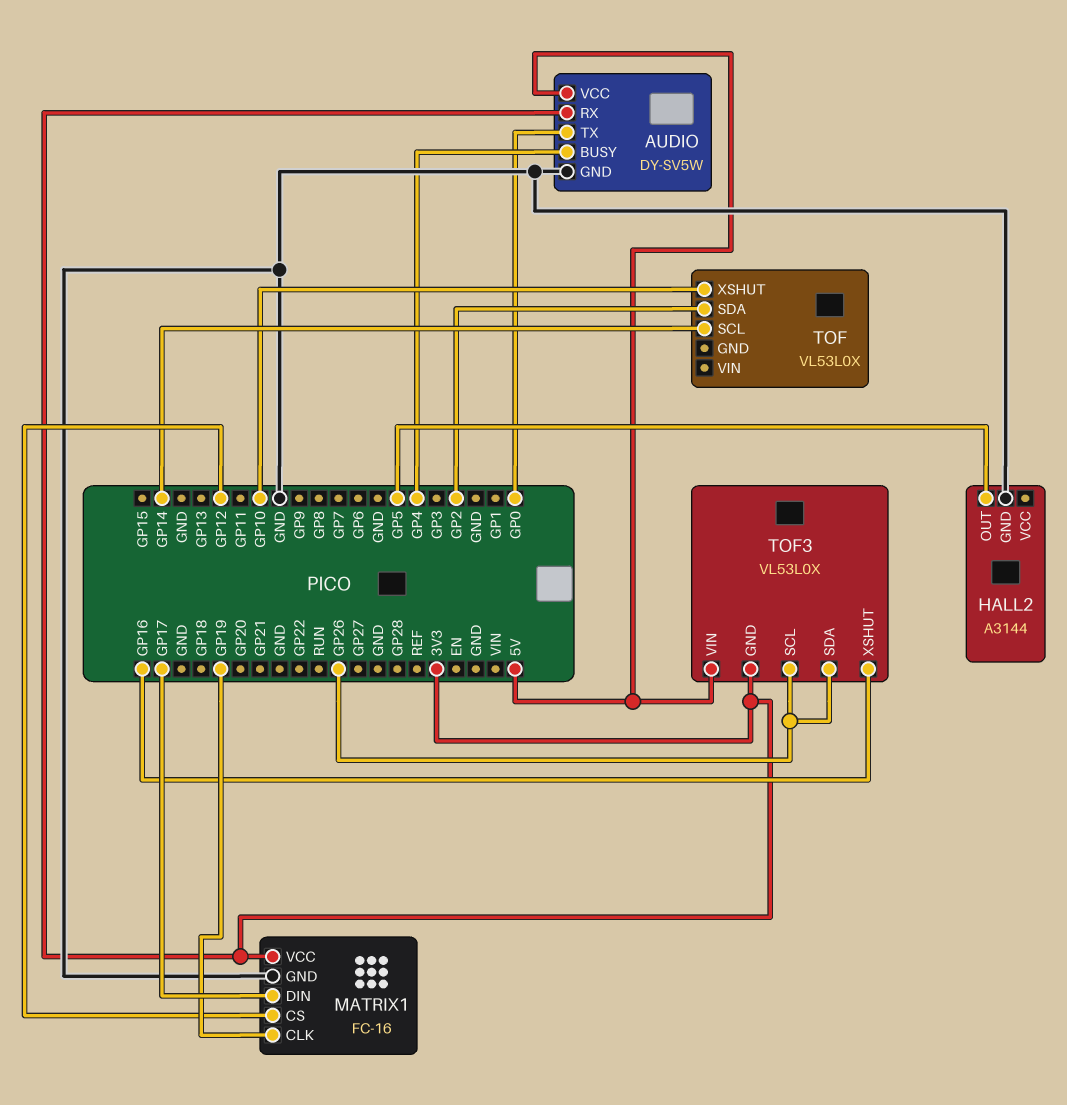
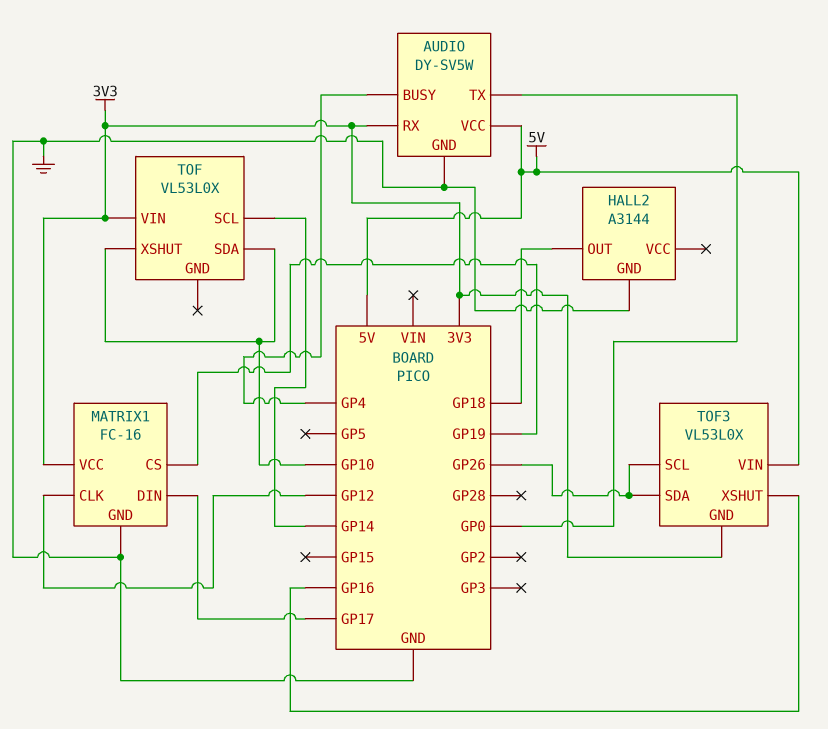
HALL2 pin OUT: GP5 -> GP18
MATRIX1 pin CLK: GP19 -> GP12
MATRIX1 pin CS: GP12 -> GP19
TOF pin SDA: GP2 -> GP10
TOF pin VIN: none -> 3V3

